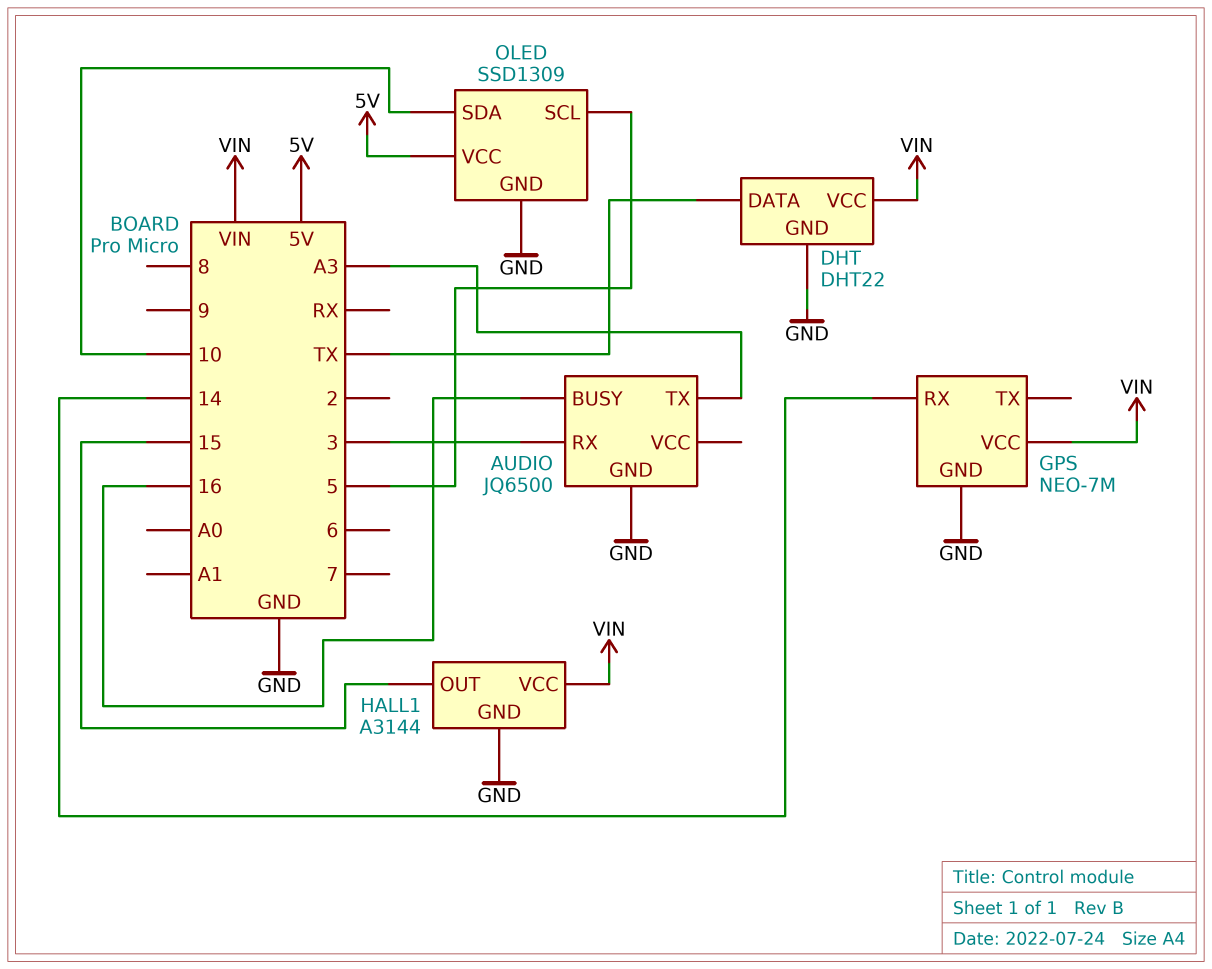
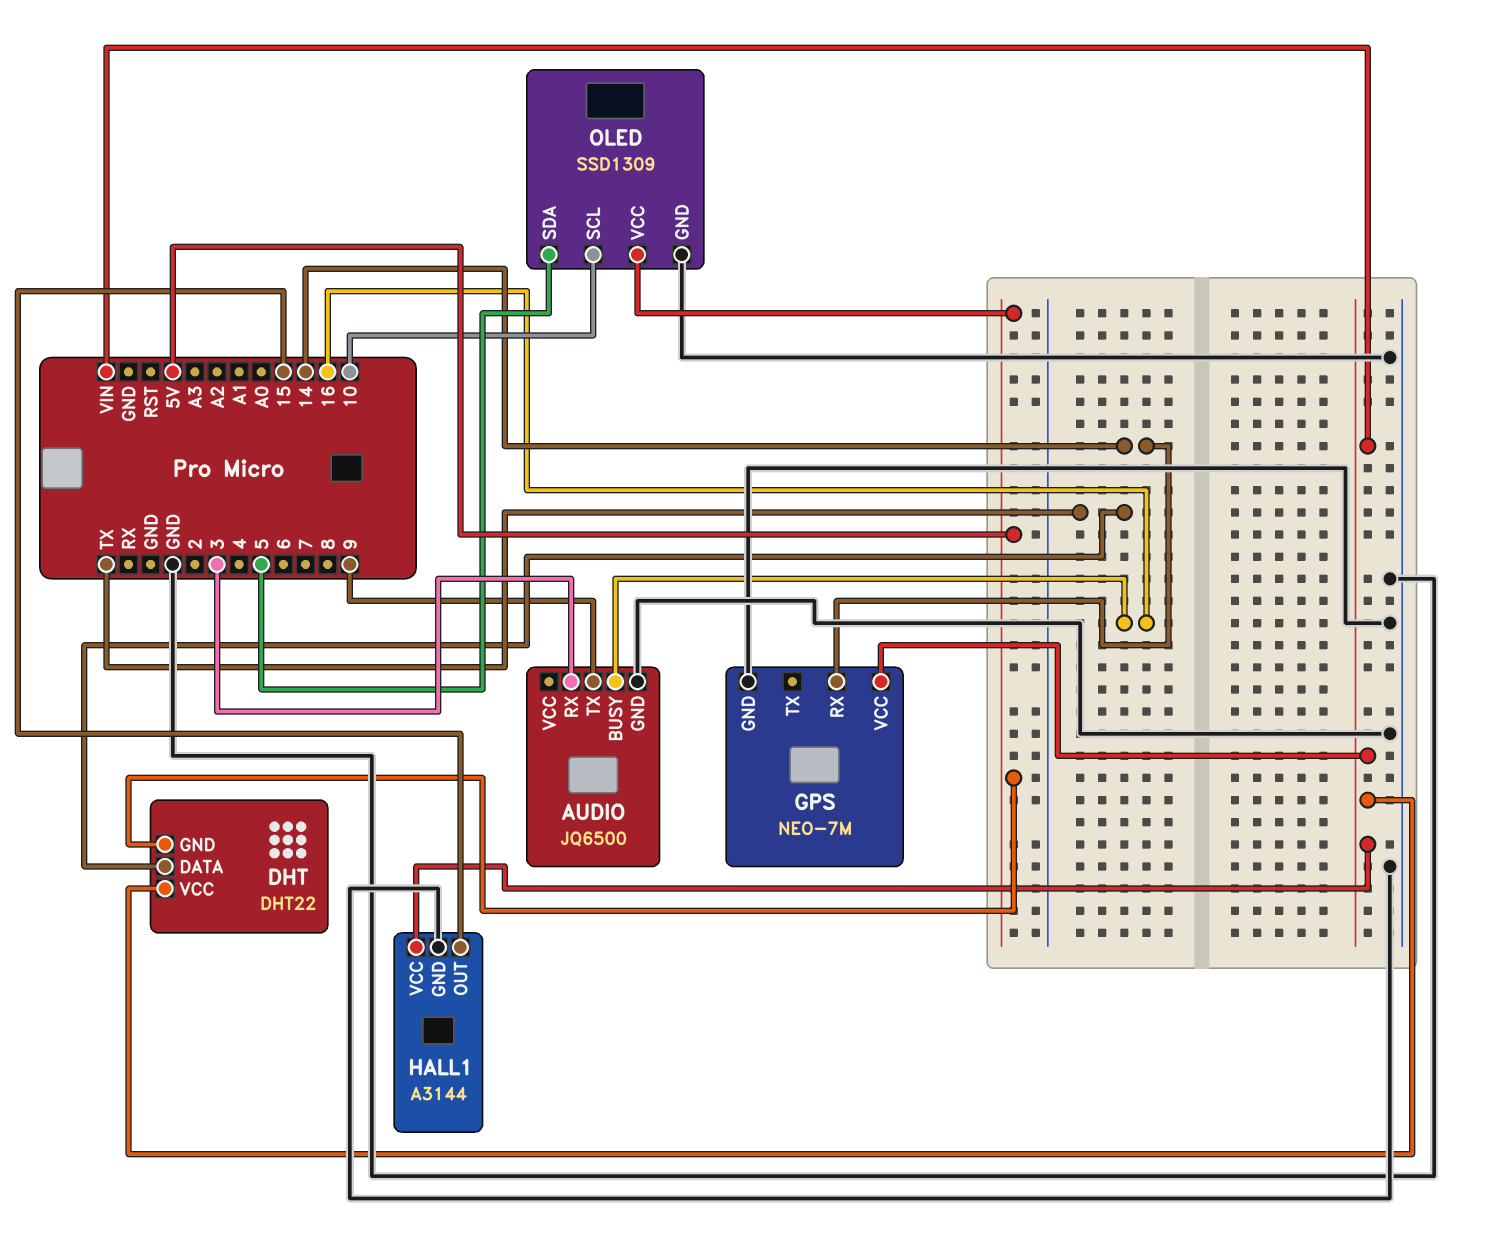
AUDIO pin TX: A3 -> 9
DHT pin GND: GND -> 5V
OLED pin SCL: 5 -> 10
OLED pin SDA: 10 -> 5

